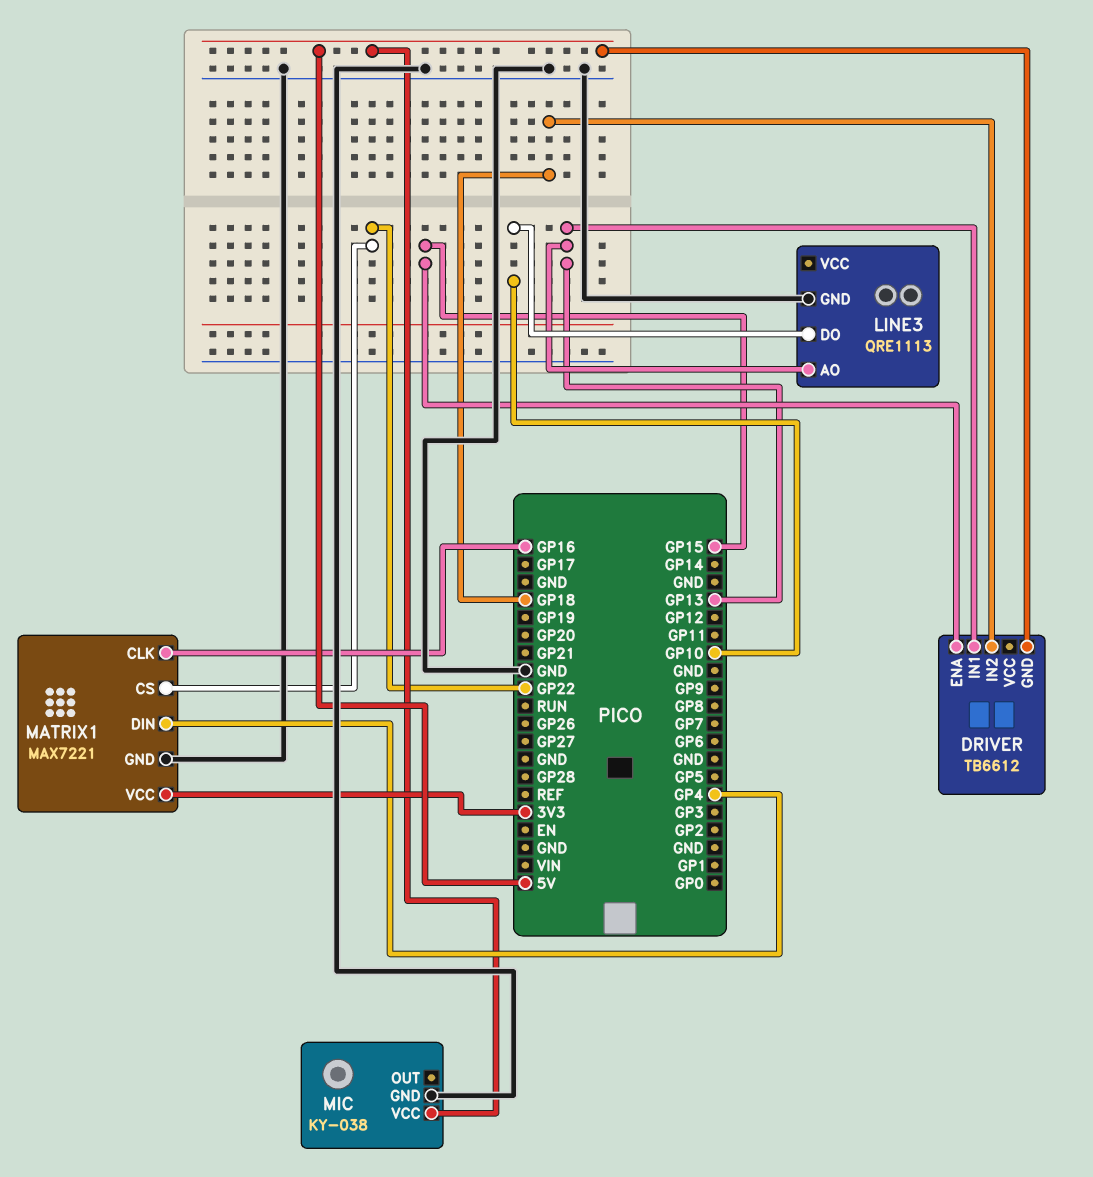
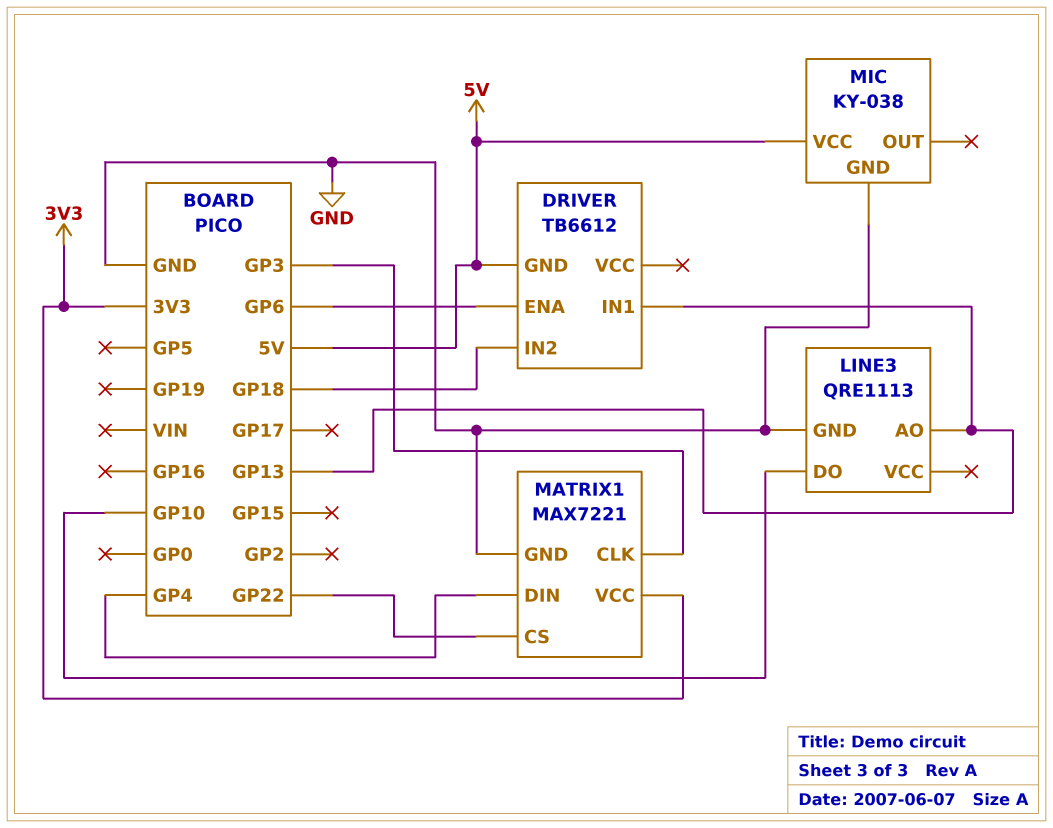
DRIVER pin ENA: GP15 -> GP6
MATRIX1 pin CLK: GP16 -> GP3

